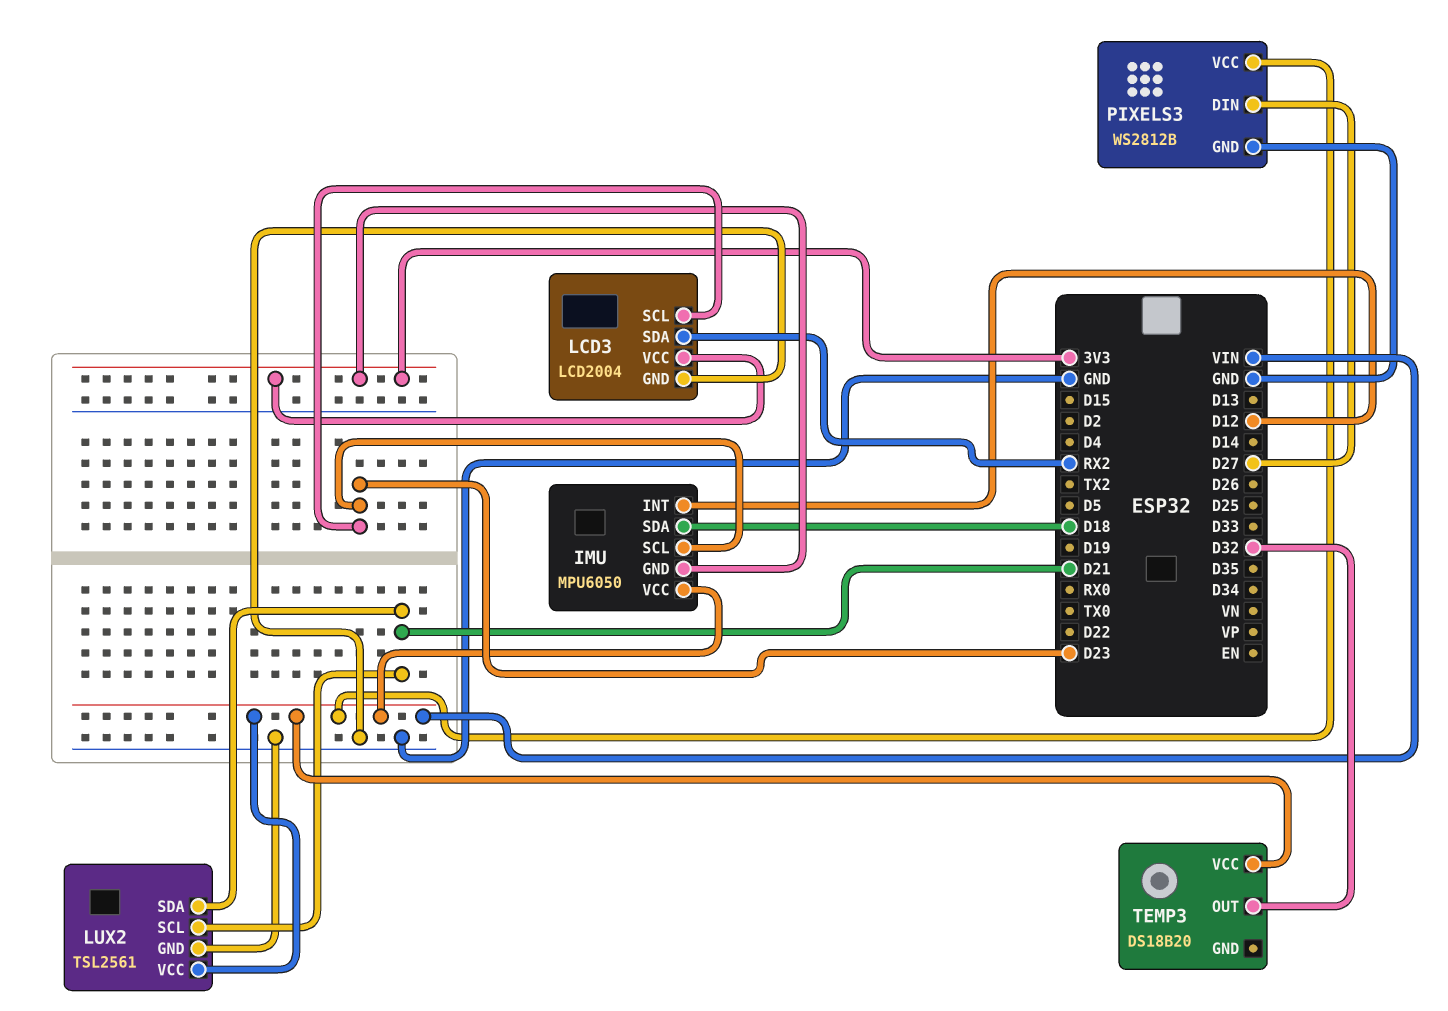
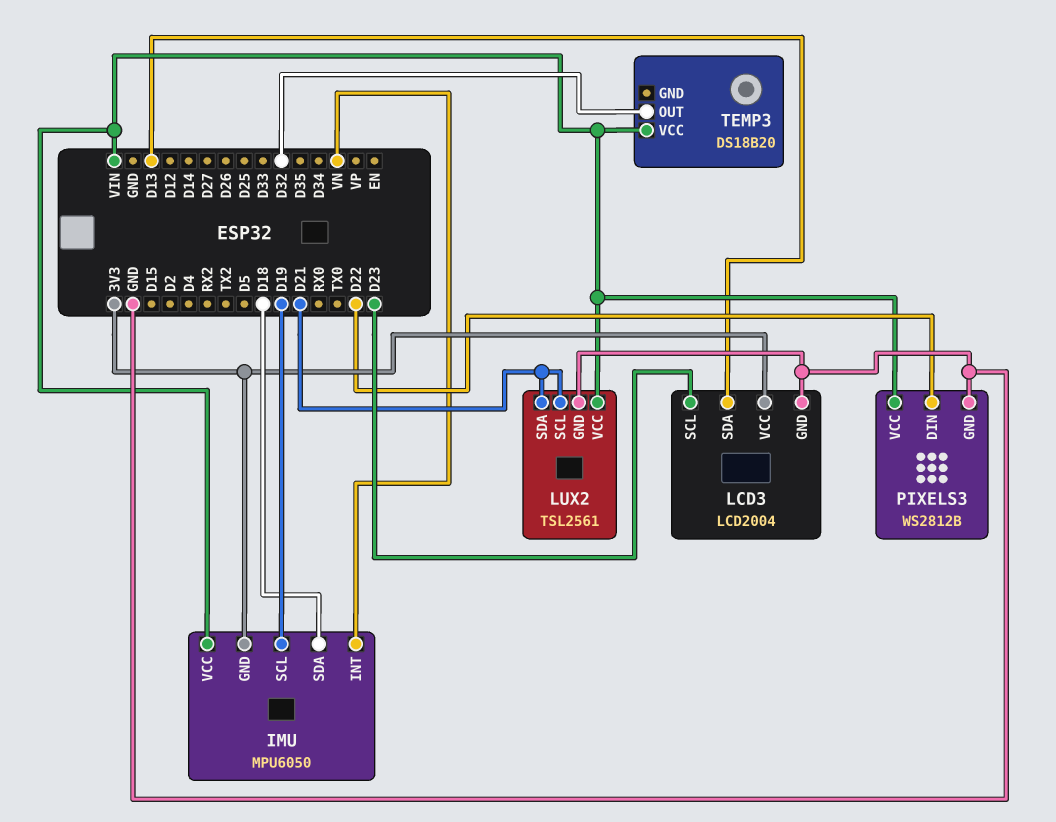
IMU pin INT: D12 -> VN
IMU pin SCL: D23 -> D19
LCD3 pin SDA: RX2 -> D13
PIXELS3 pin DIN: D27 -> D22

